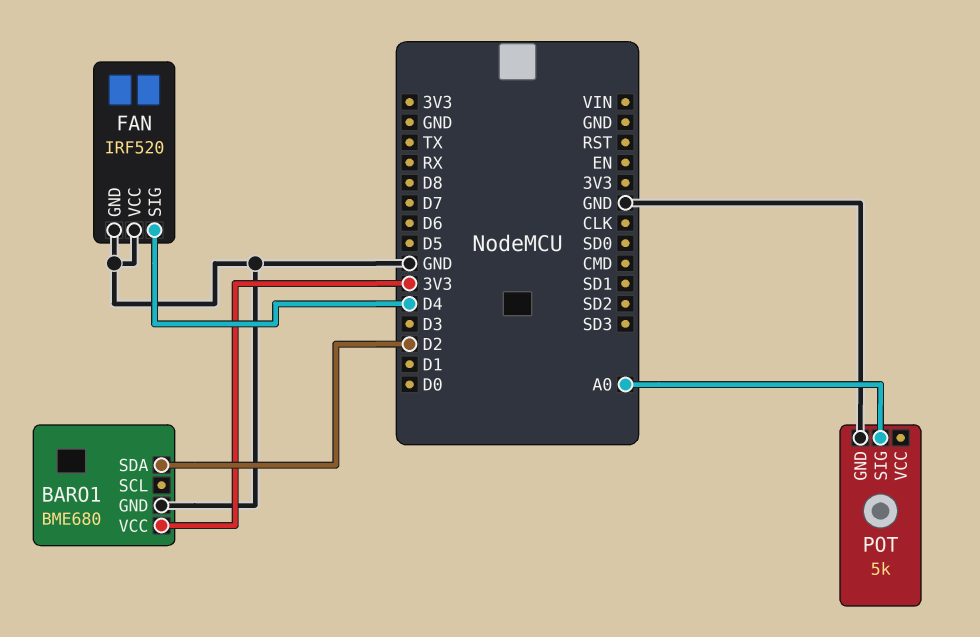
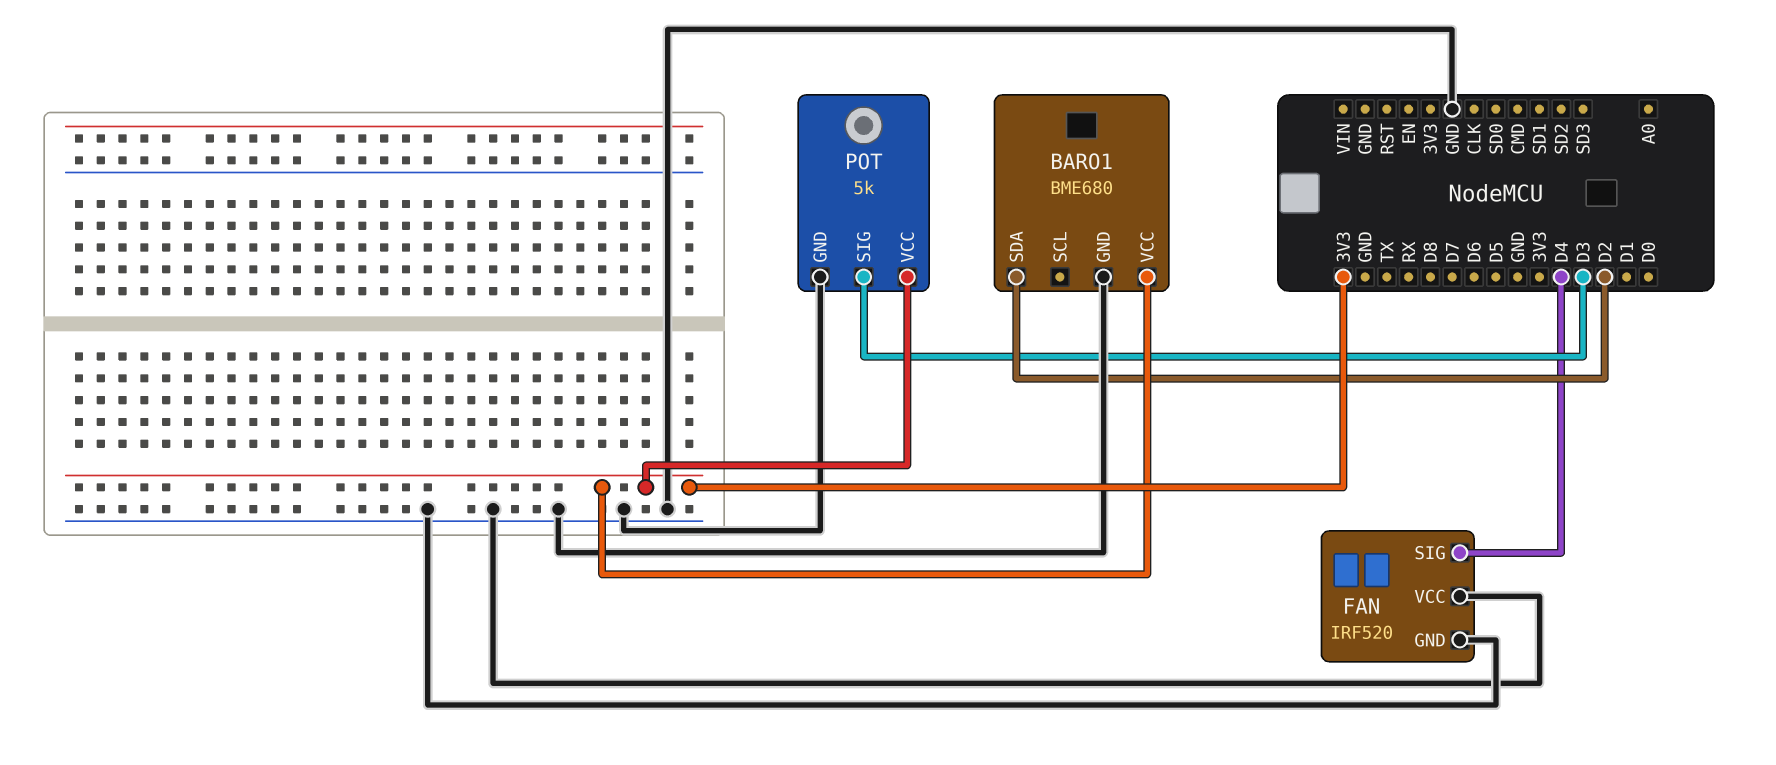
POT pin SIG: A0 -> D3
POT pin VCC: none -> 3V3

